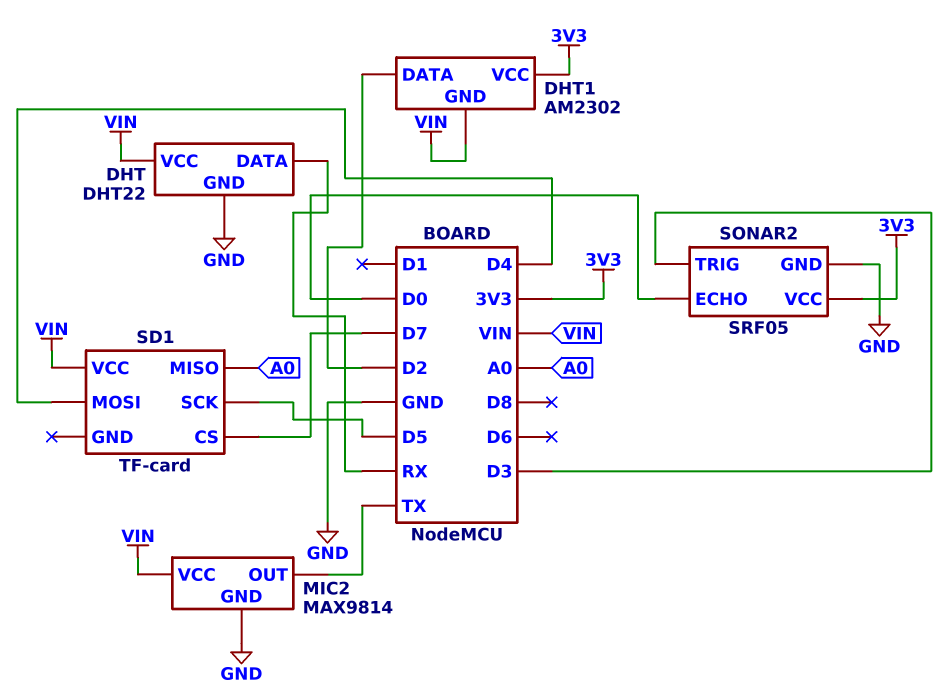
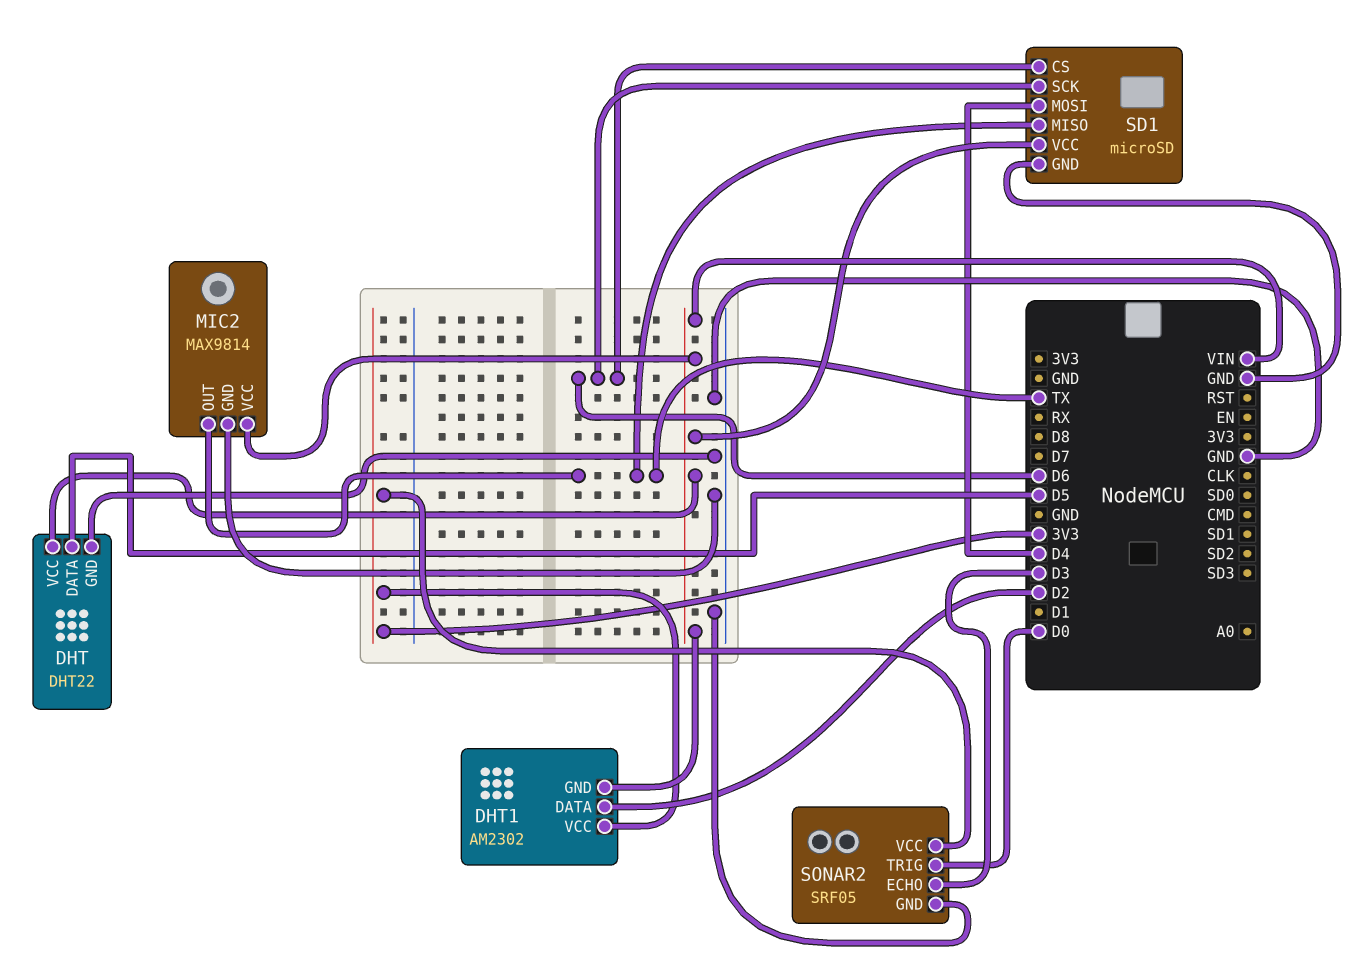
DHT pin DATA: RX -> D5
SD1: TF-card -> microSD
SD1 pin CS: D7 -> D6
SD1 pin GND: none -> GND
SD1 pin MISO: A0 -> TX
SD1 pin SCK: D5 -> D6
SONAR2 pin ECHO: D0 -> D3
SONAR2 pin TRIG: D3 -> D0

